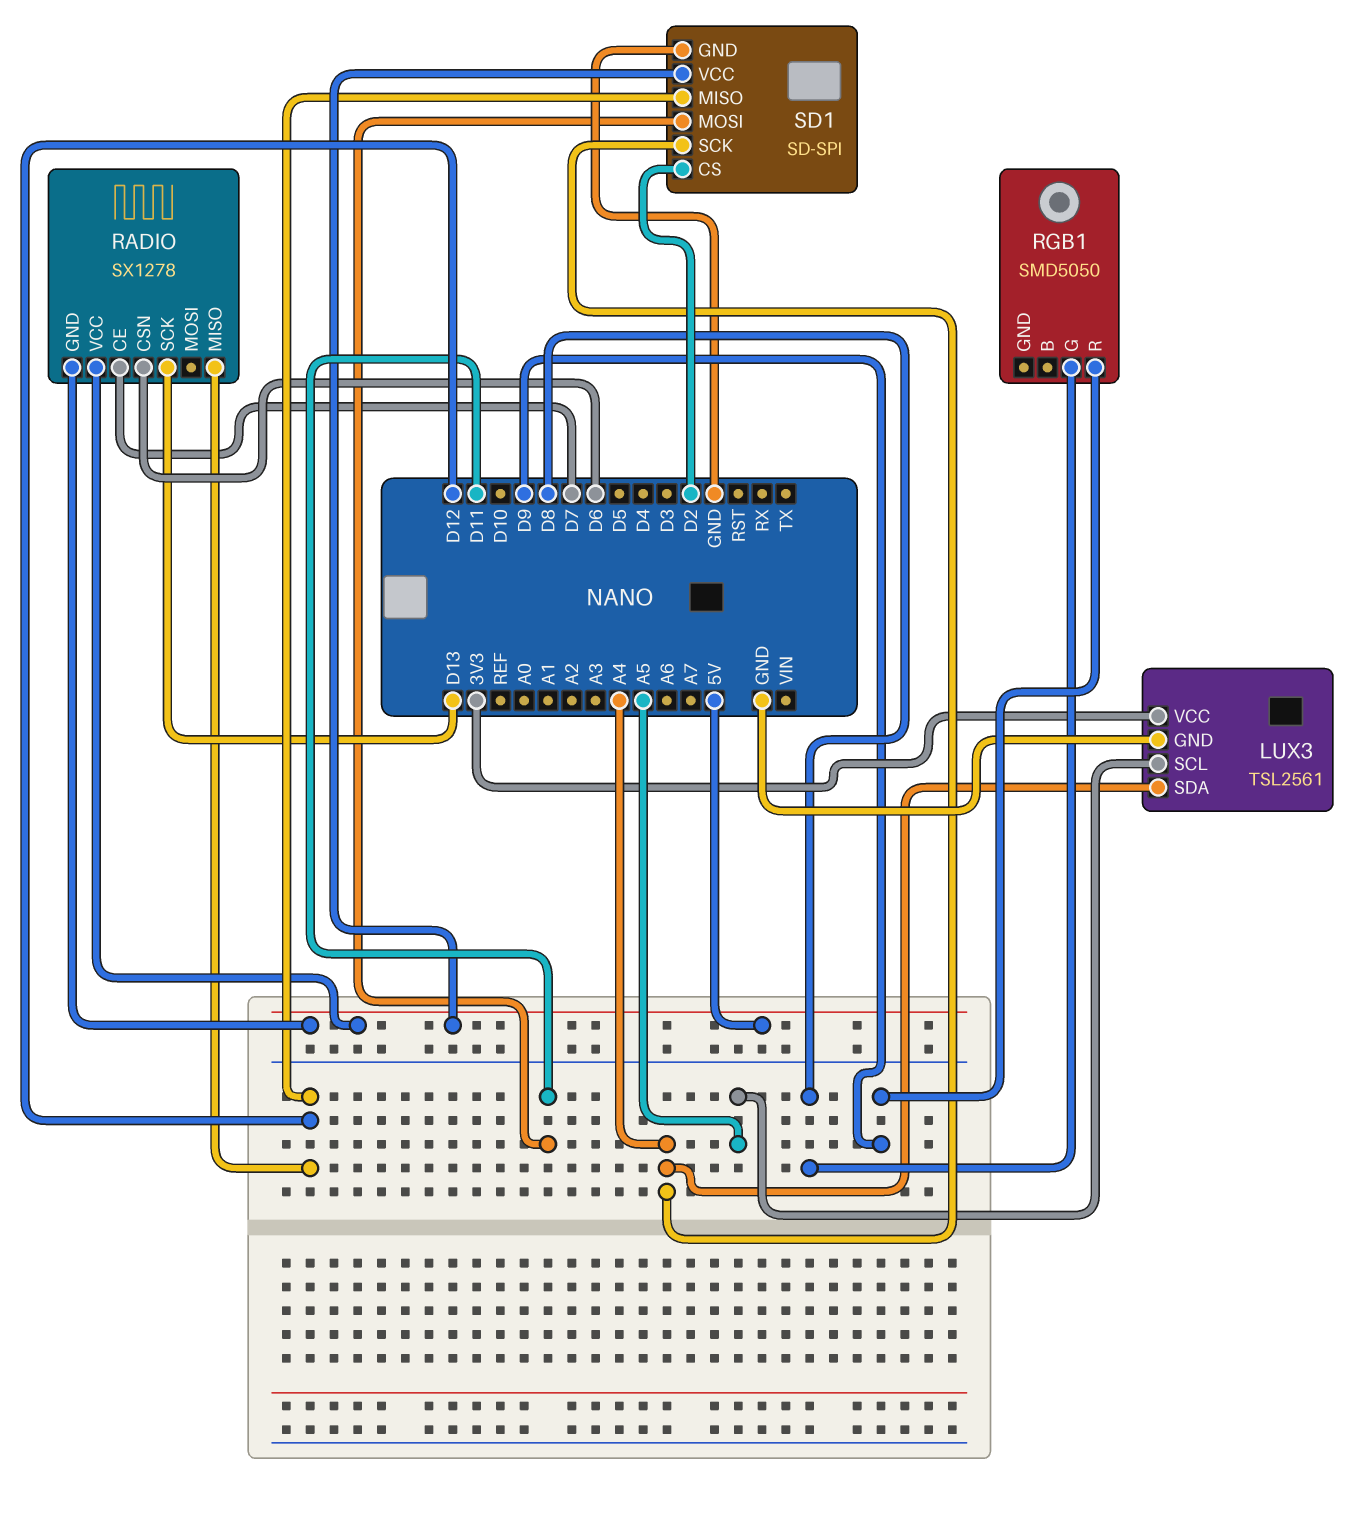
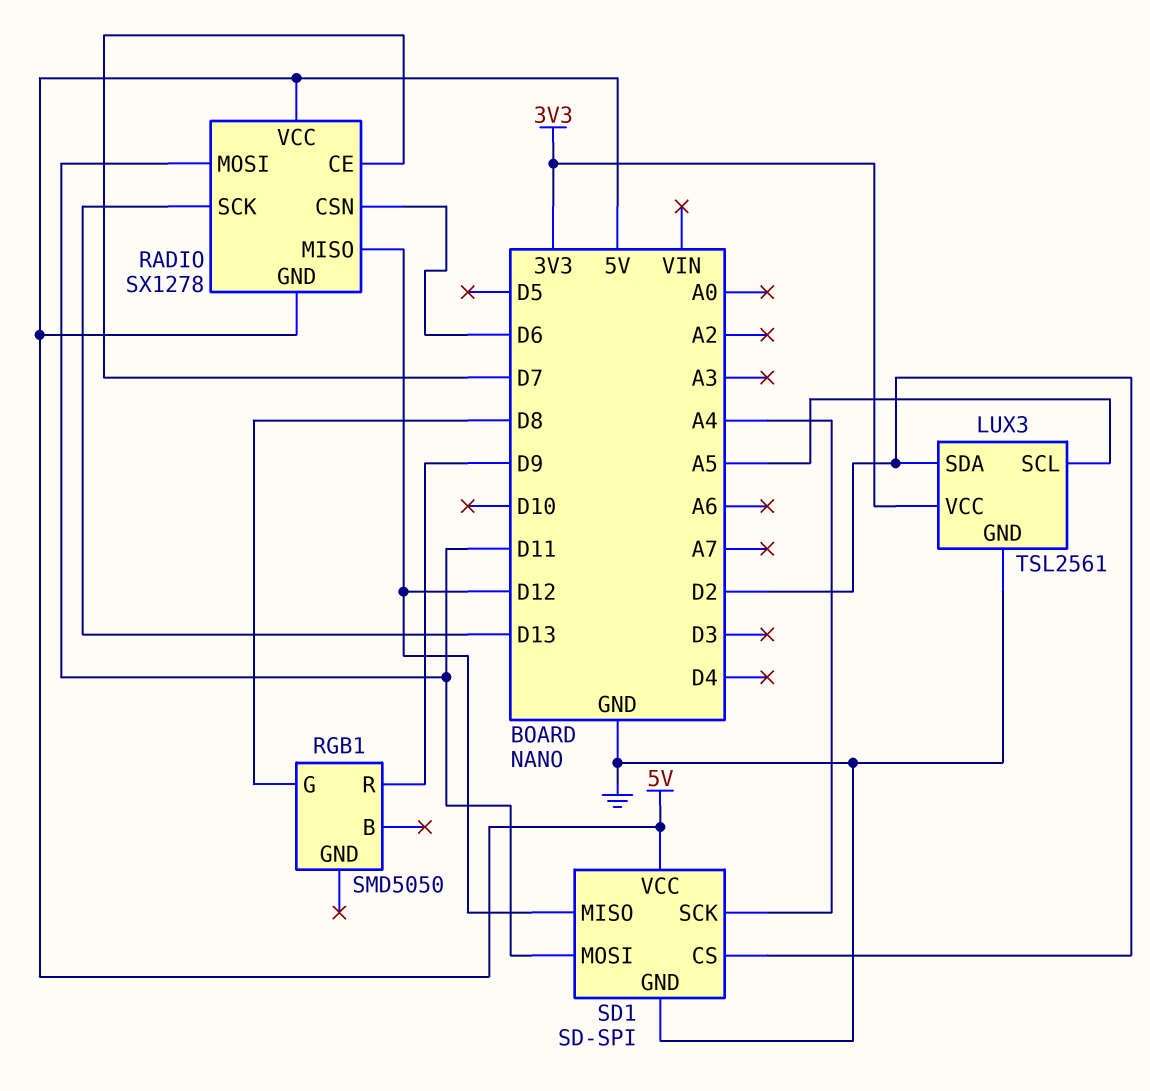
LUX3 pin SDA: A4 -> D2
RADIO pin MOSI: none -> D11

